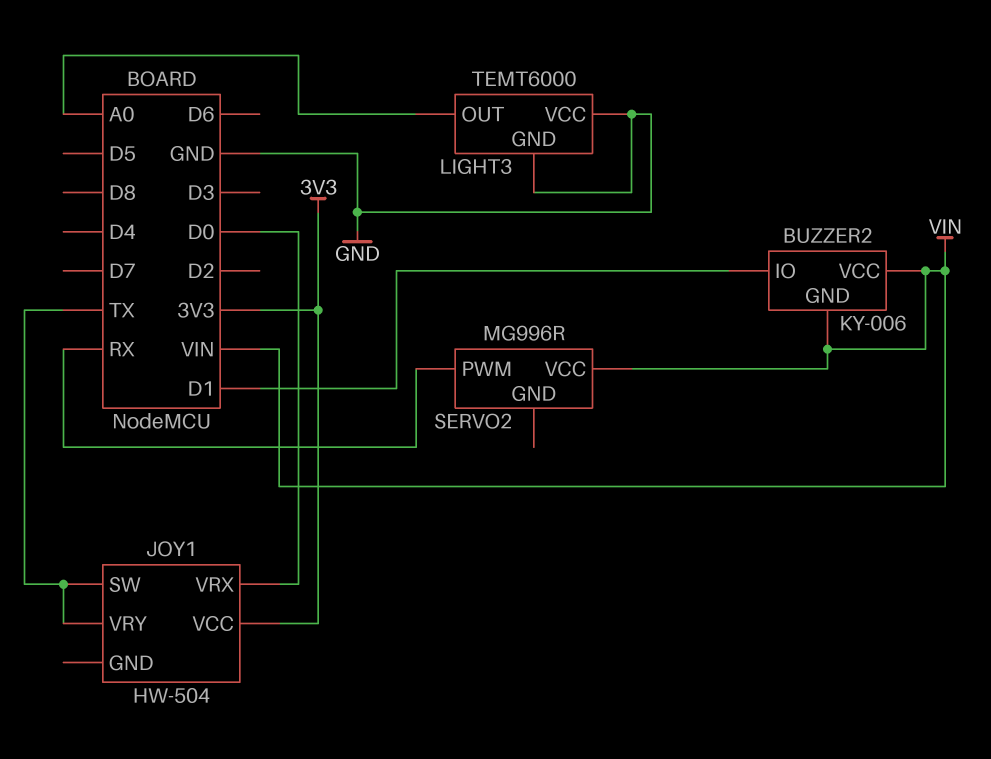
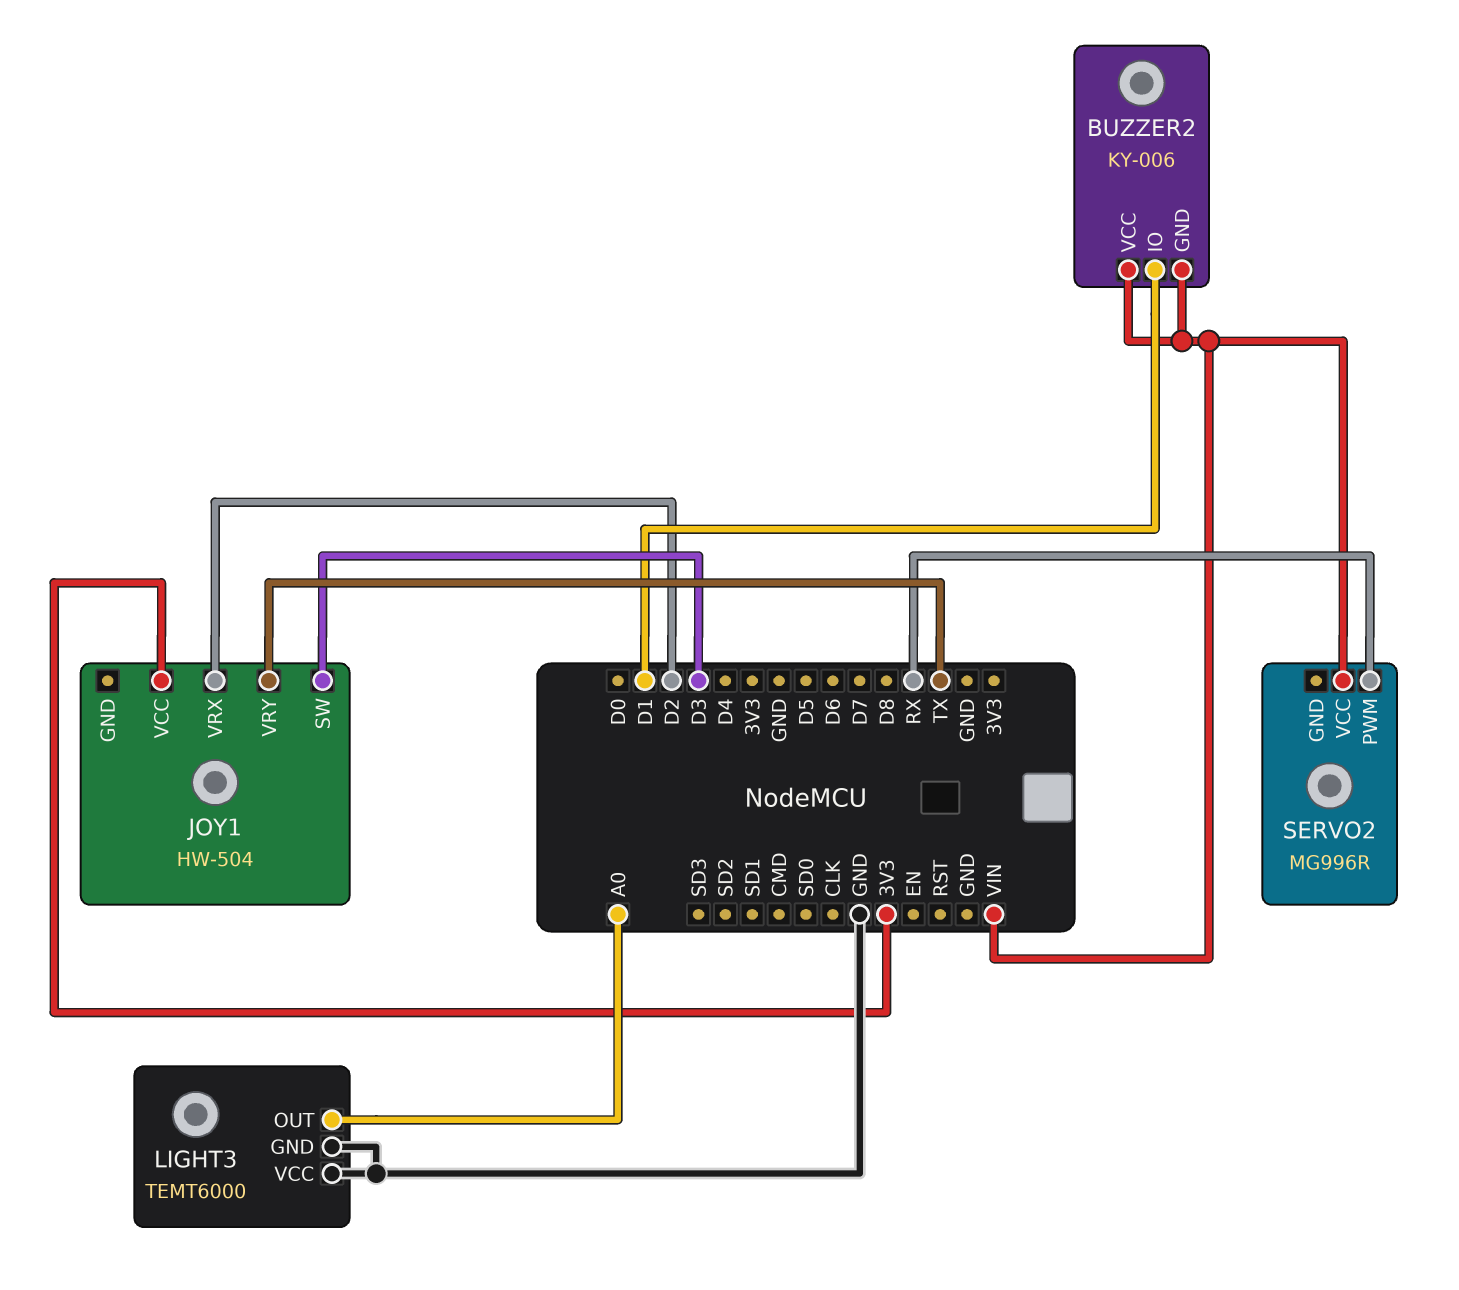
JOY1 pin SW: TX -> D3
JOY1 pin VRX: D0 -> D2

